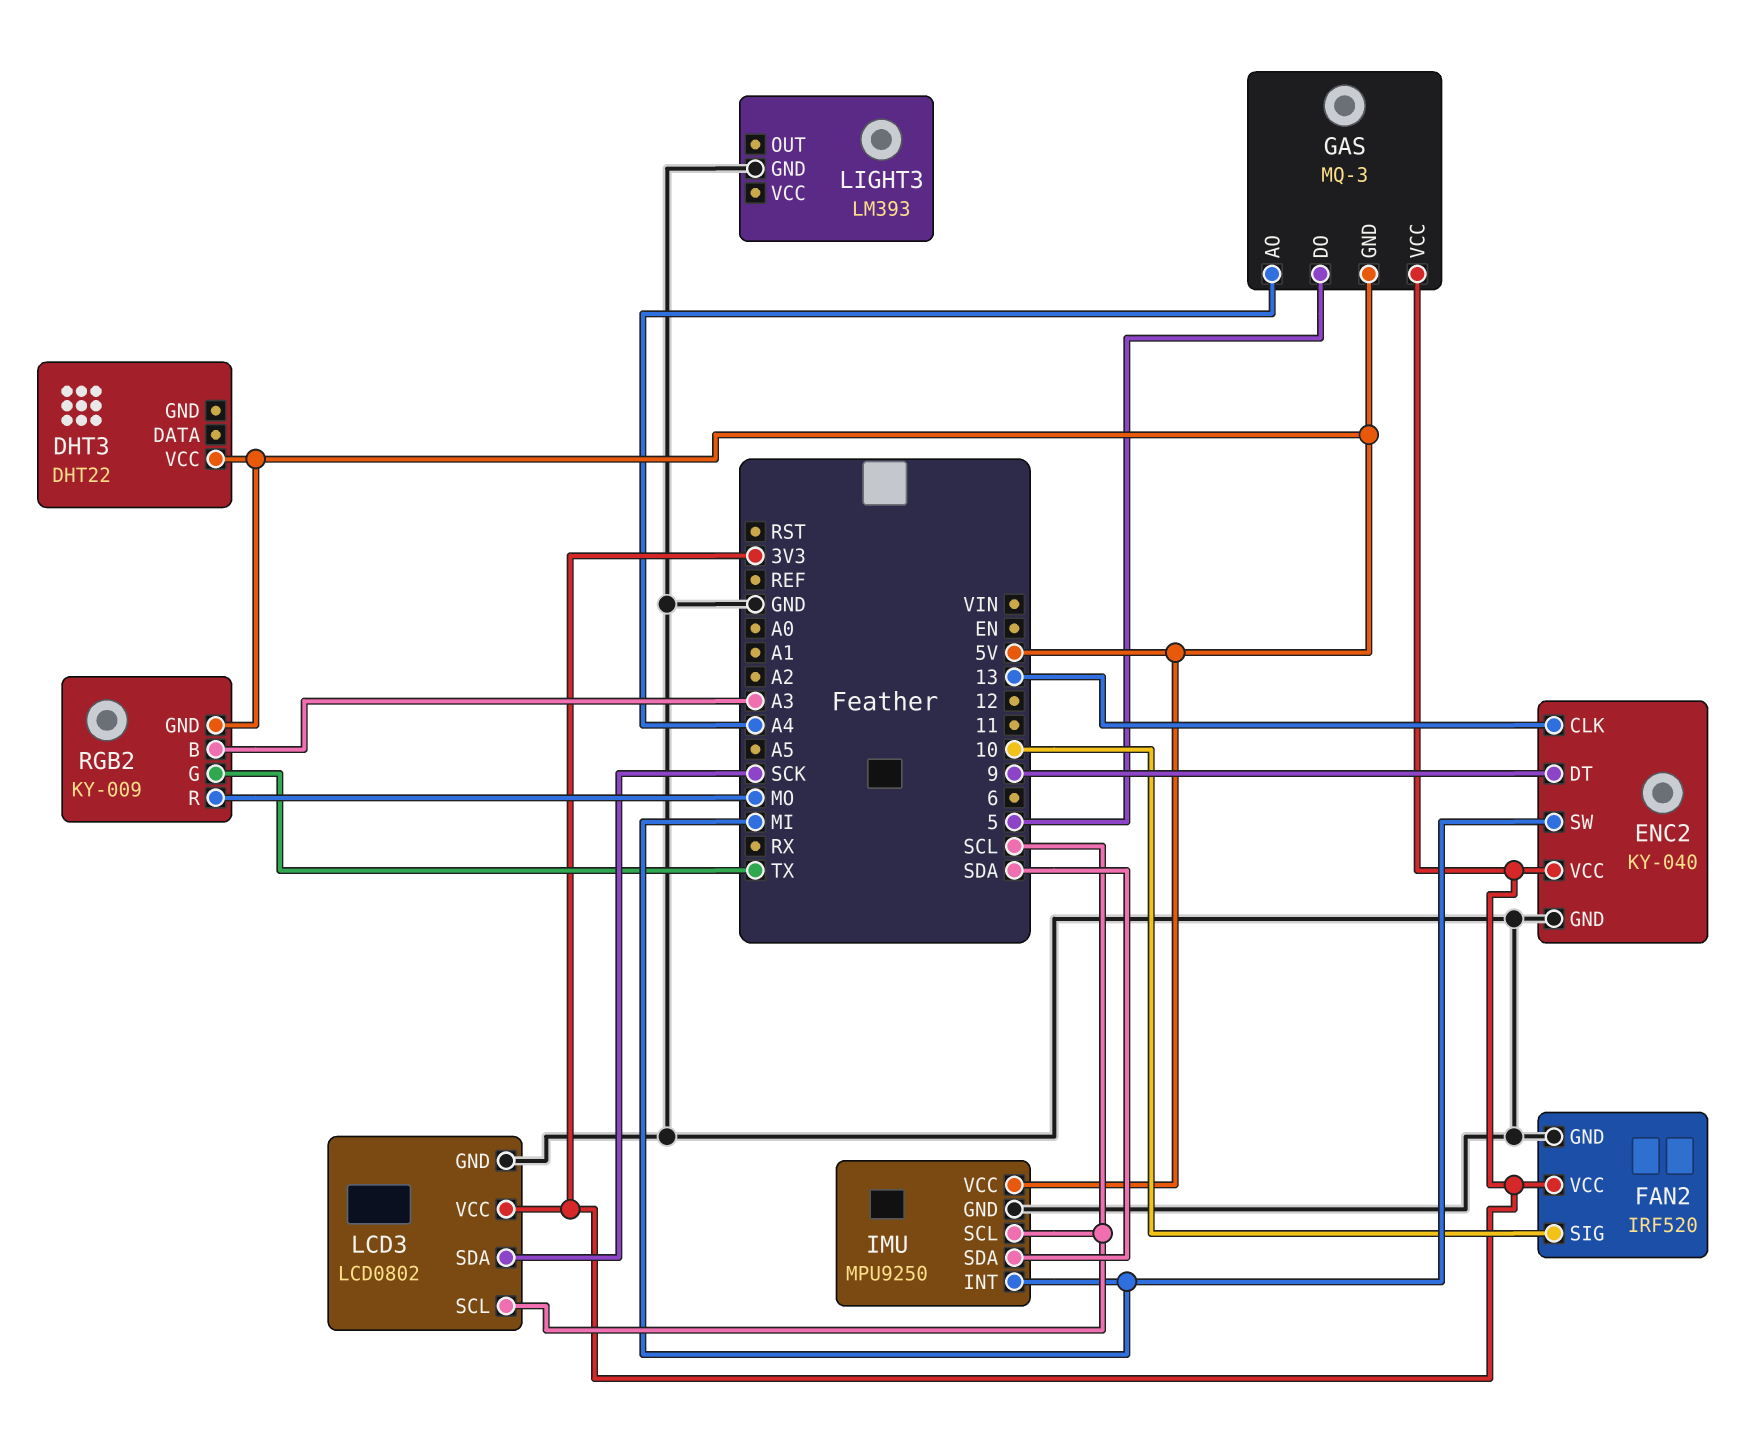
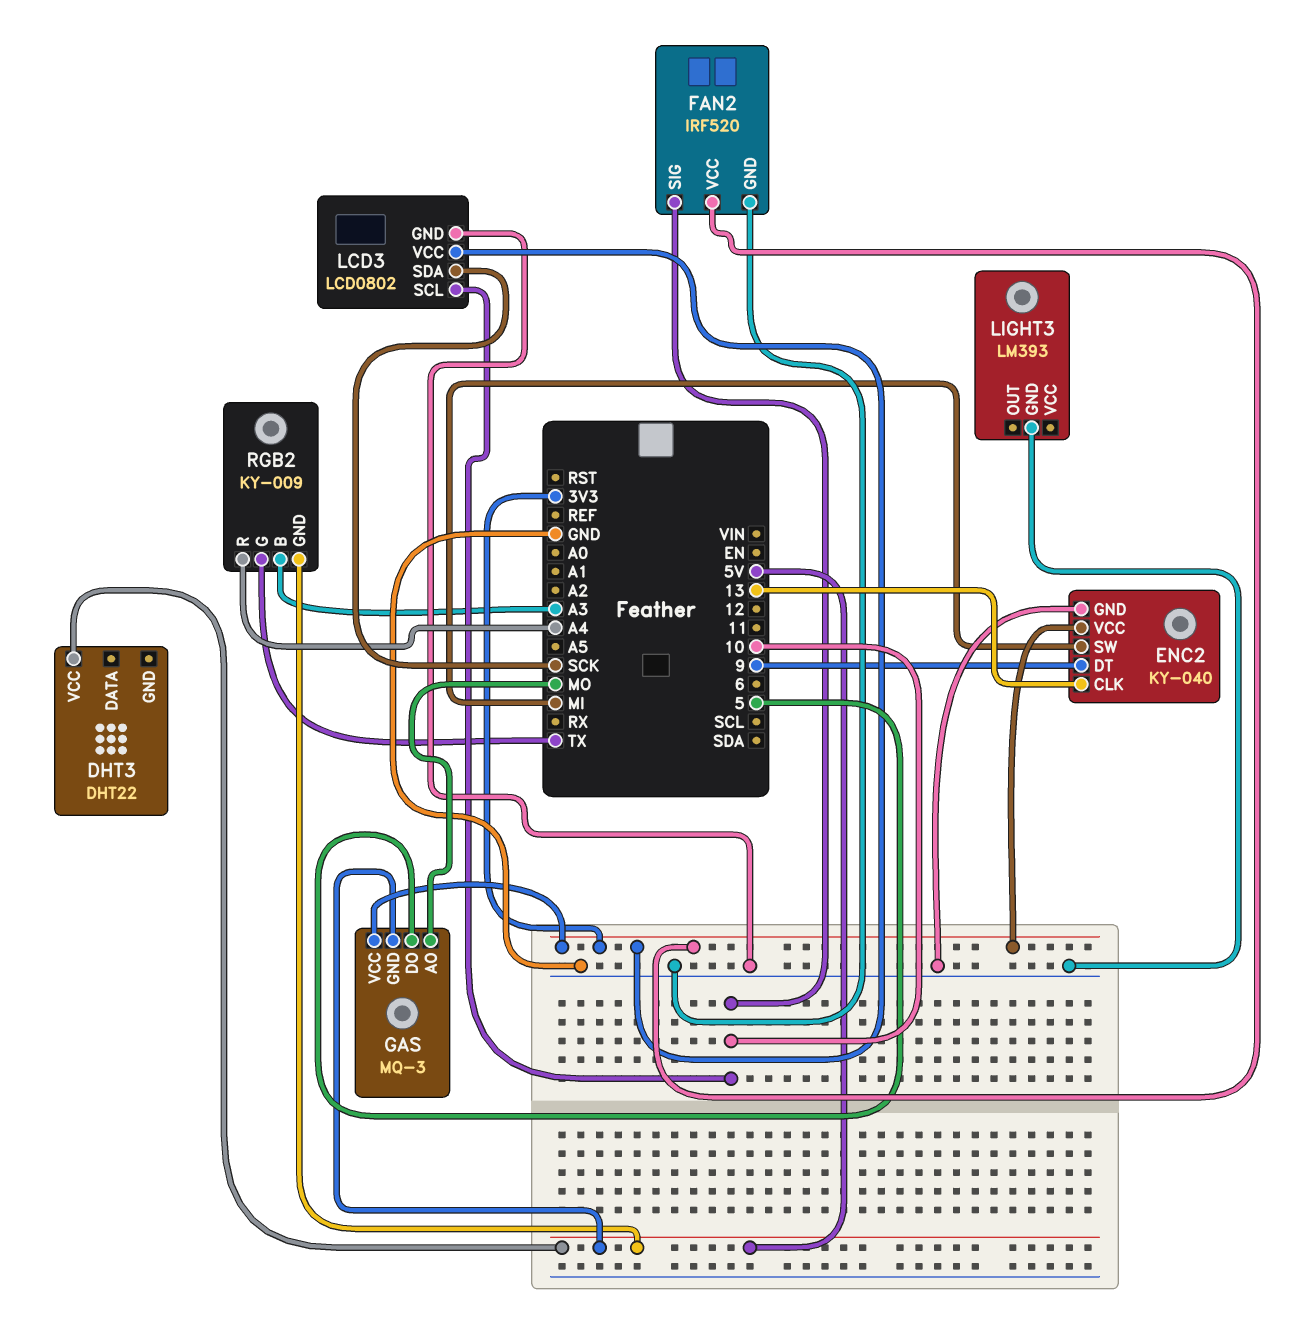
GAS pin AO: A4 -> MO
IMU: MPU9250 -> none
IMU pin GND: GND -> none
IMU pin INT: MI -> none
IMU pin SCL: SCL -> none
IMU pin SDA: SDA -> none
IMU pin VCC: 5V -> none
LCD3 pin SCL: SCL -> 10
RGB2 pin R: MO -> A4

